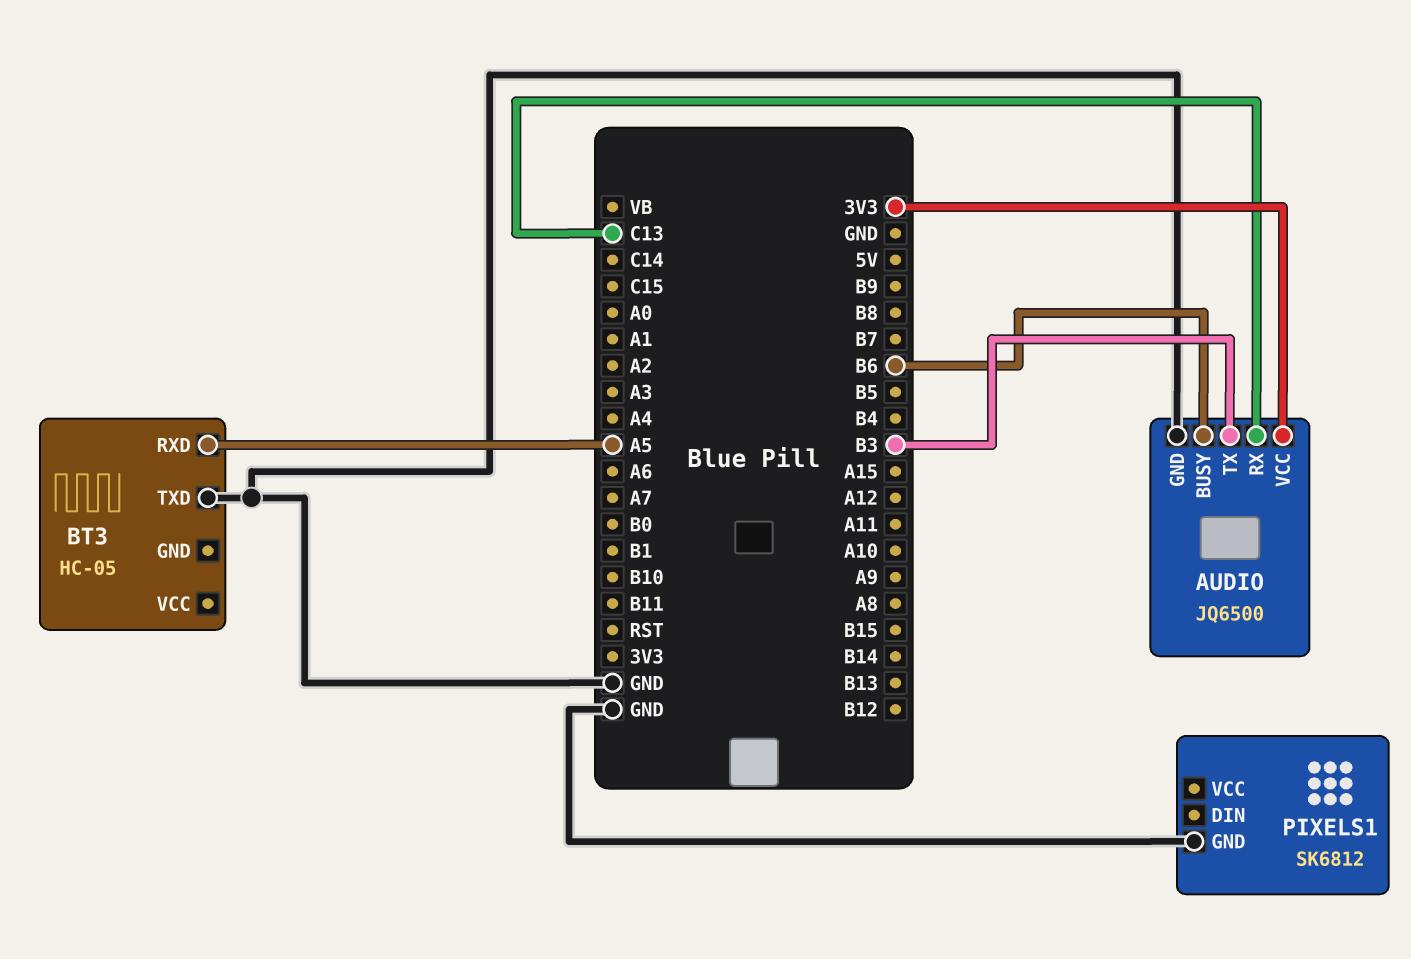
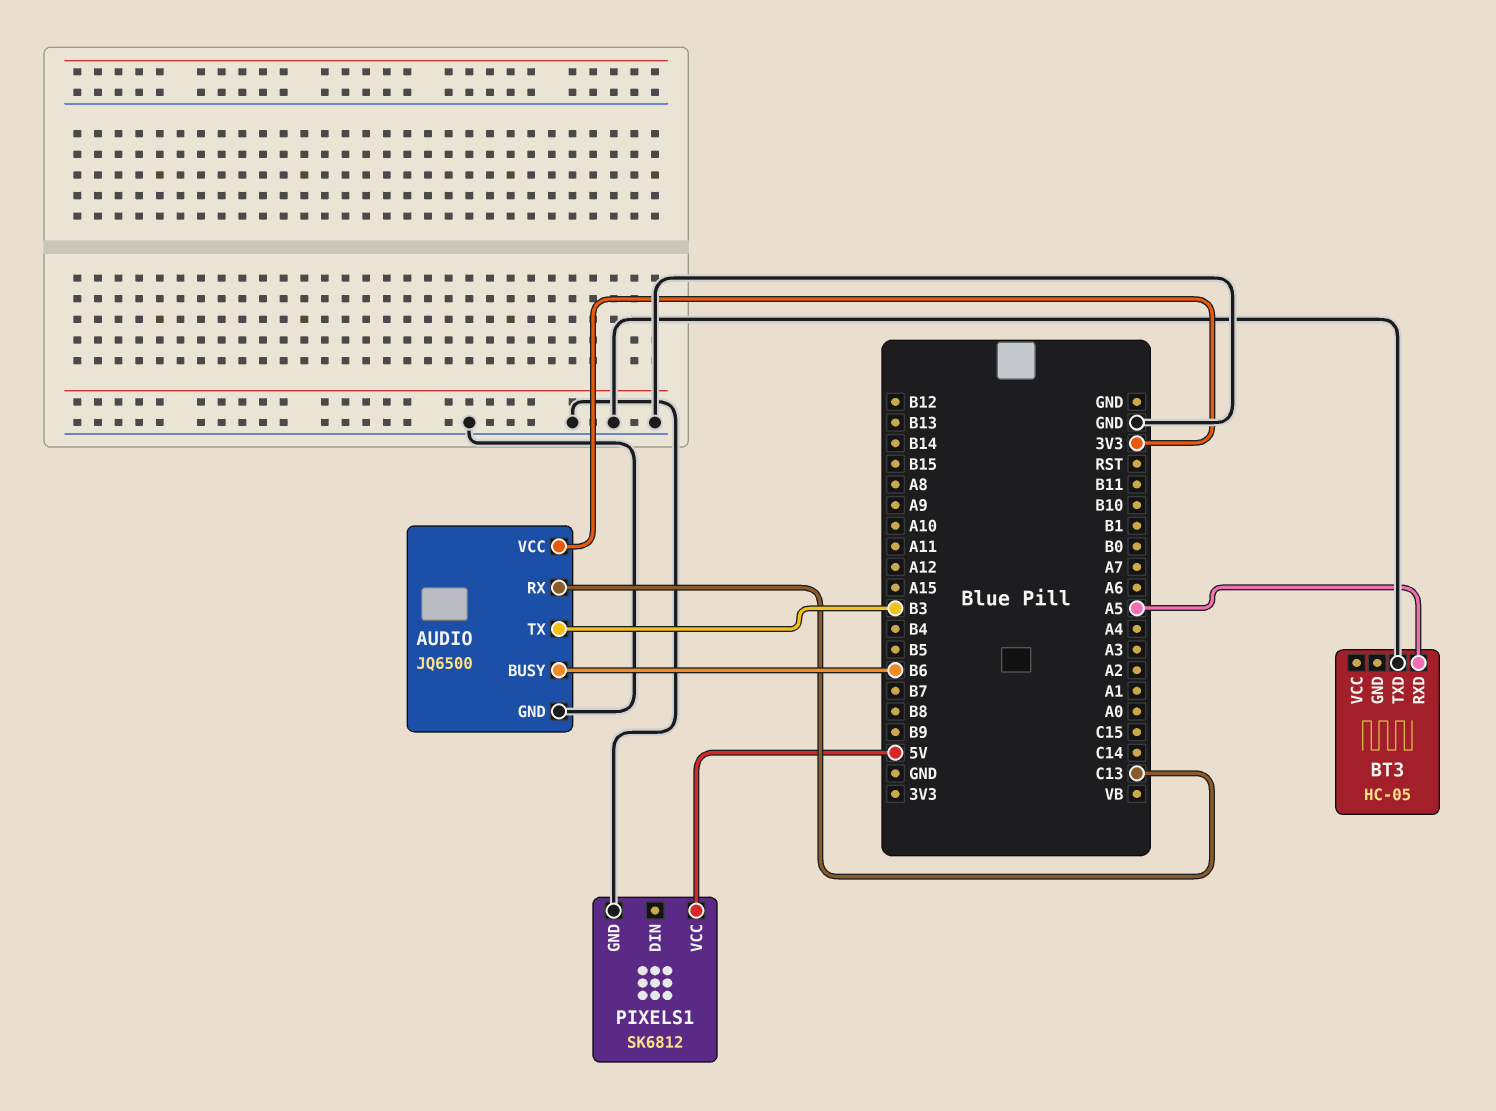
PIXELS1 pin VCC: none -> 5V

